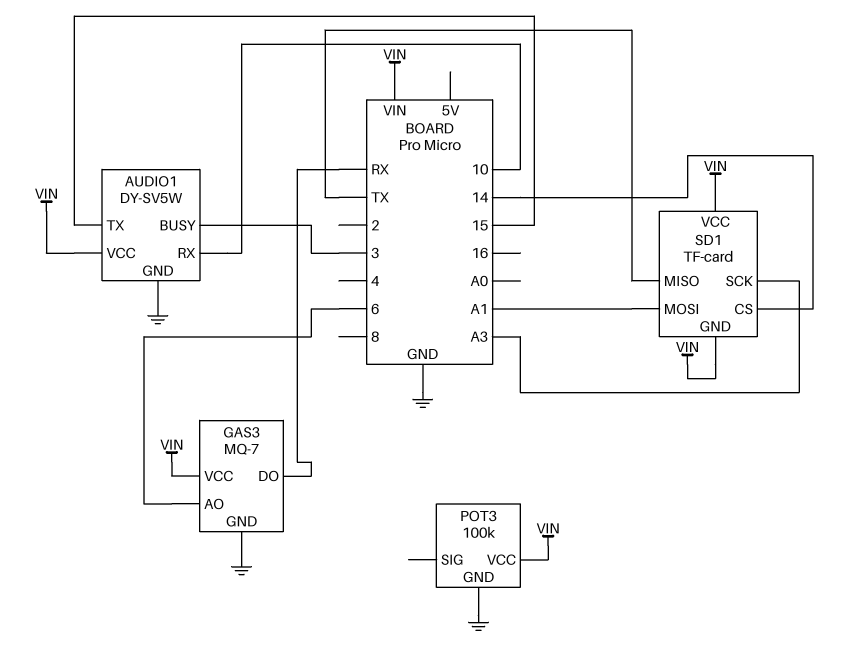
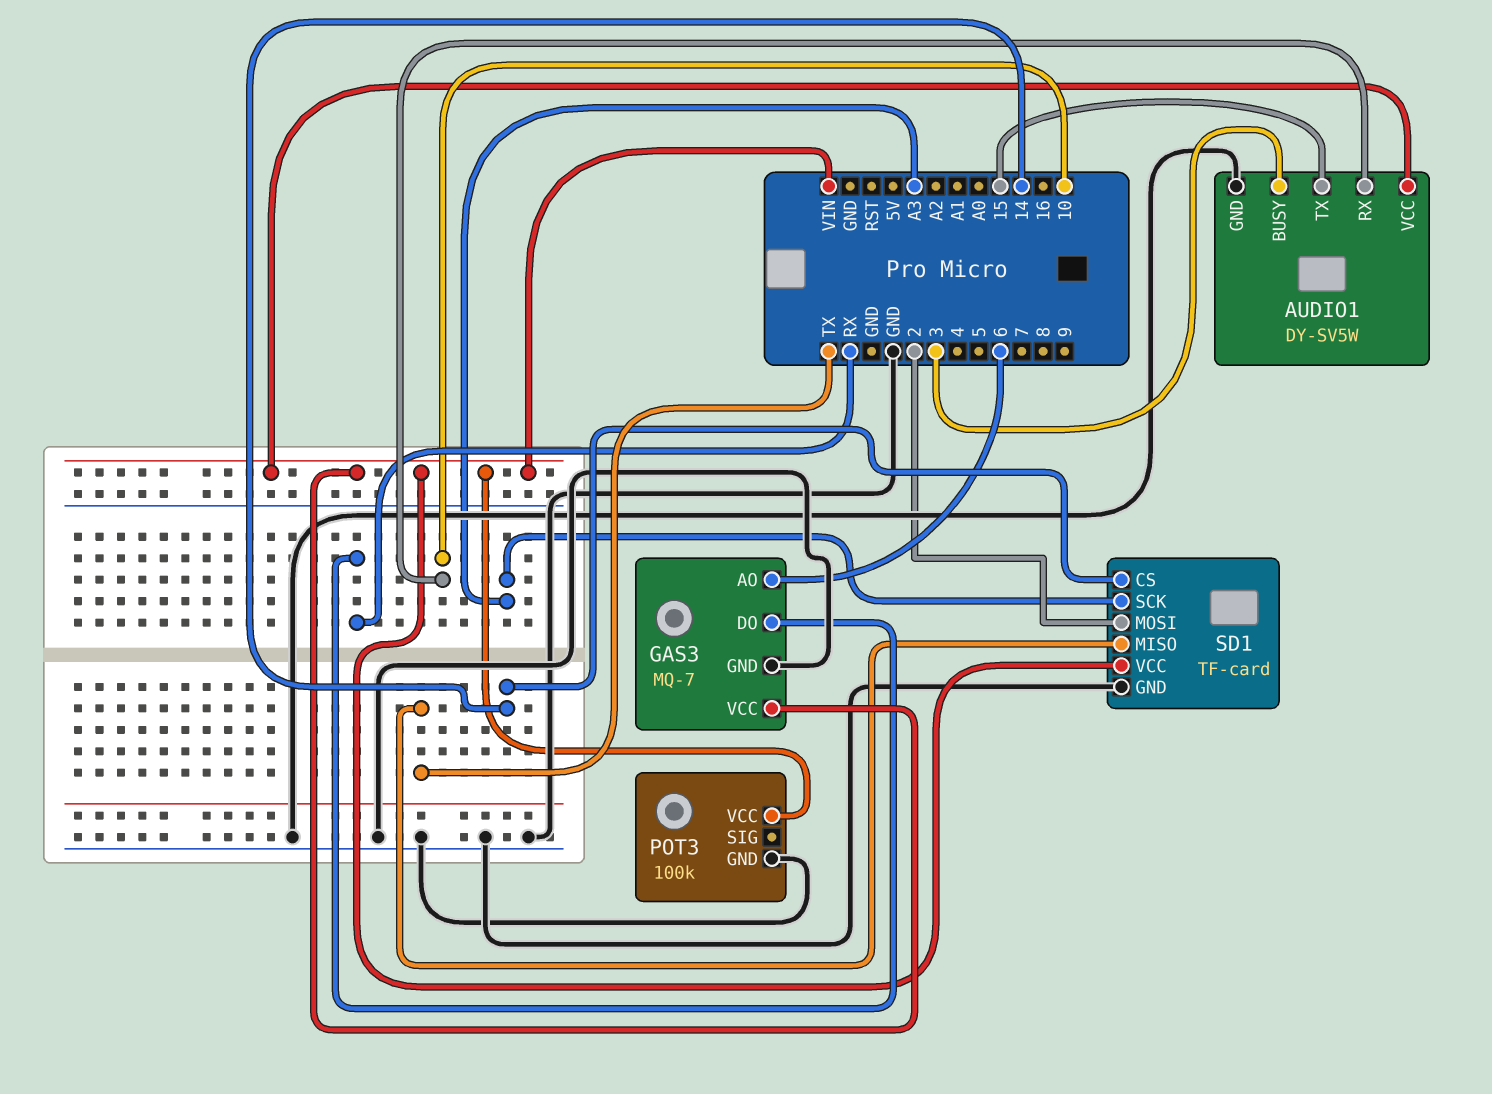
SD1 pin GND: VIN -> GND
SD1 pin MOSI: A1 -> 2

